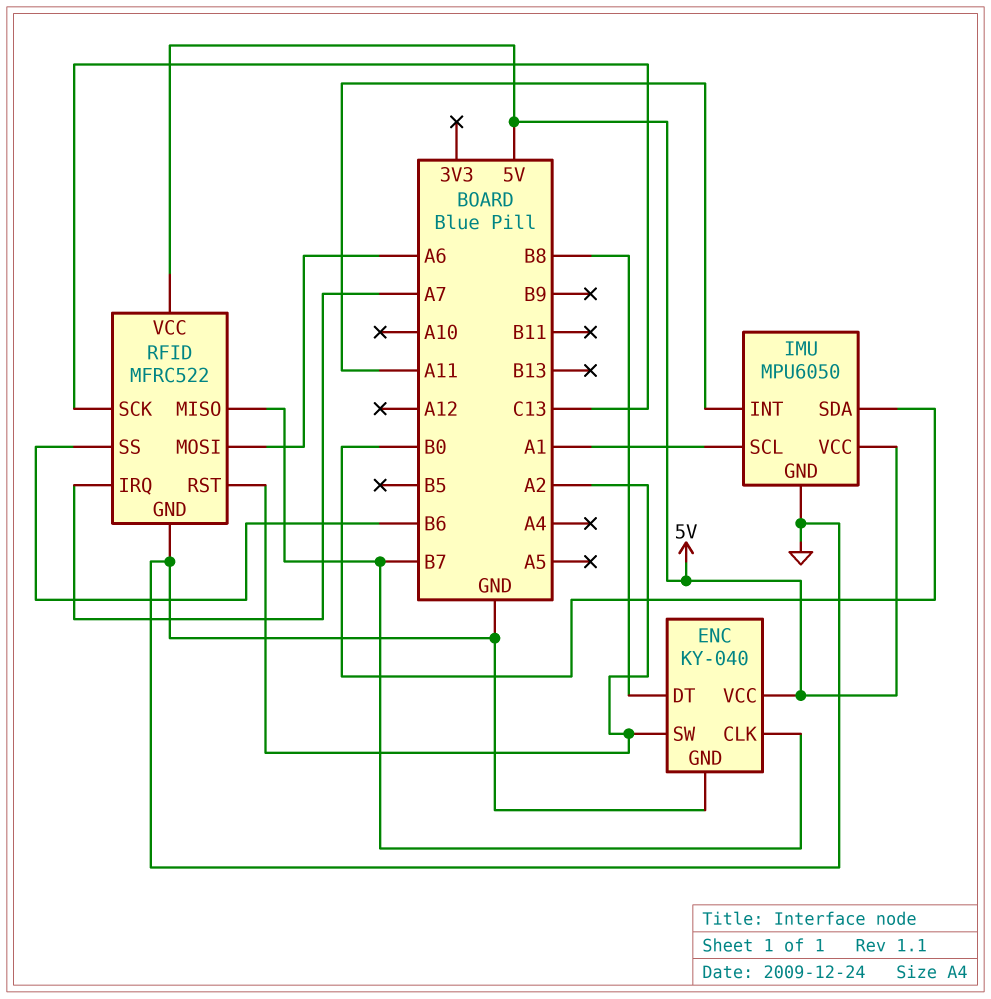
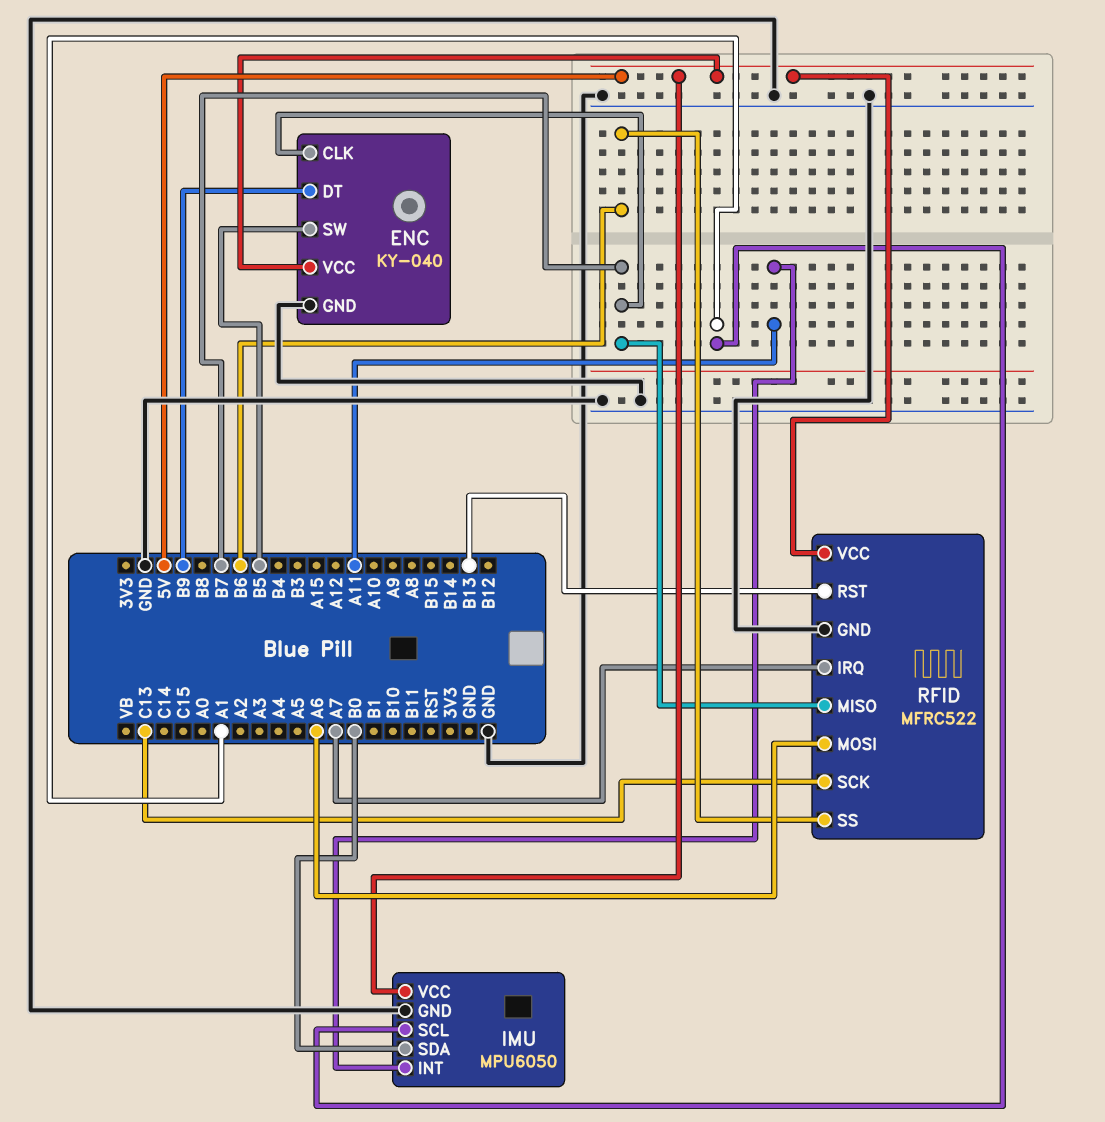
ENC pin DT: B8 -> B9
ENC pin SW: A2 -> B5
RFID pin RST: A2 -> B13

